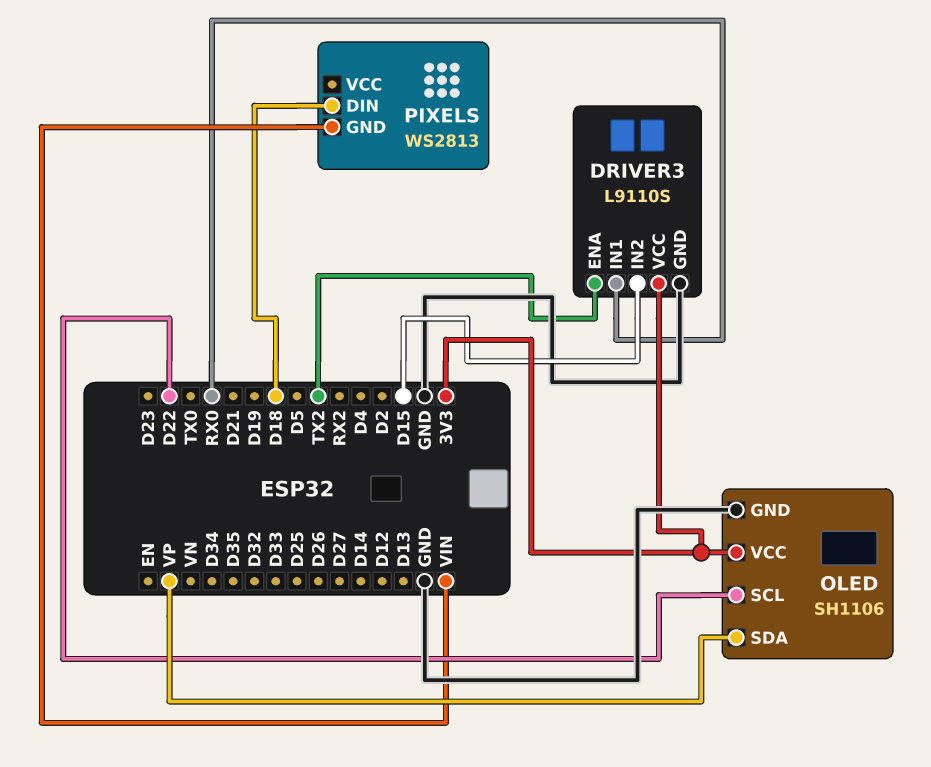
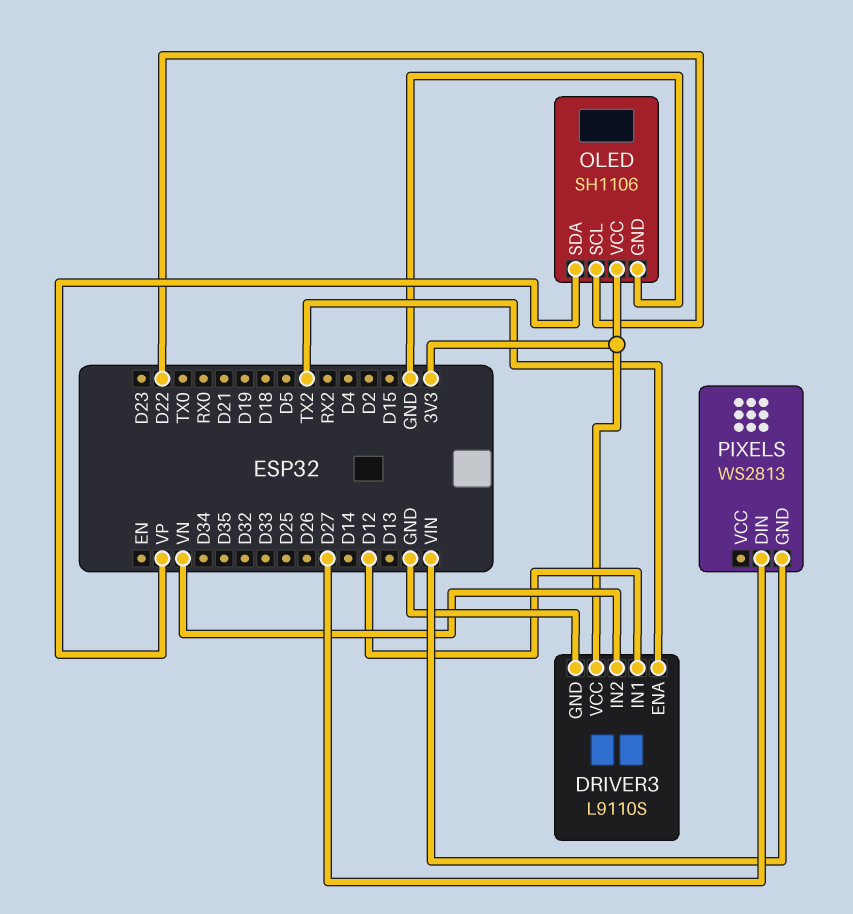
DRIVER3 pin IN1: RX0 -> D12
DRIVER3 pin IN2: D15 -> VN
PIXELS pin DIN: D18 -> D27

